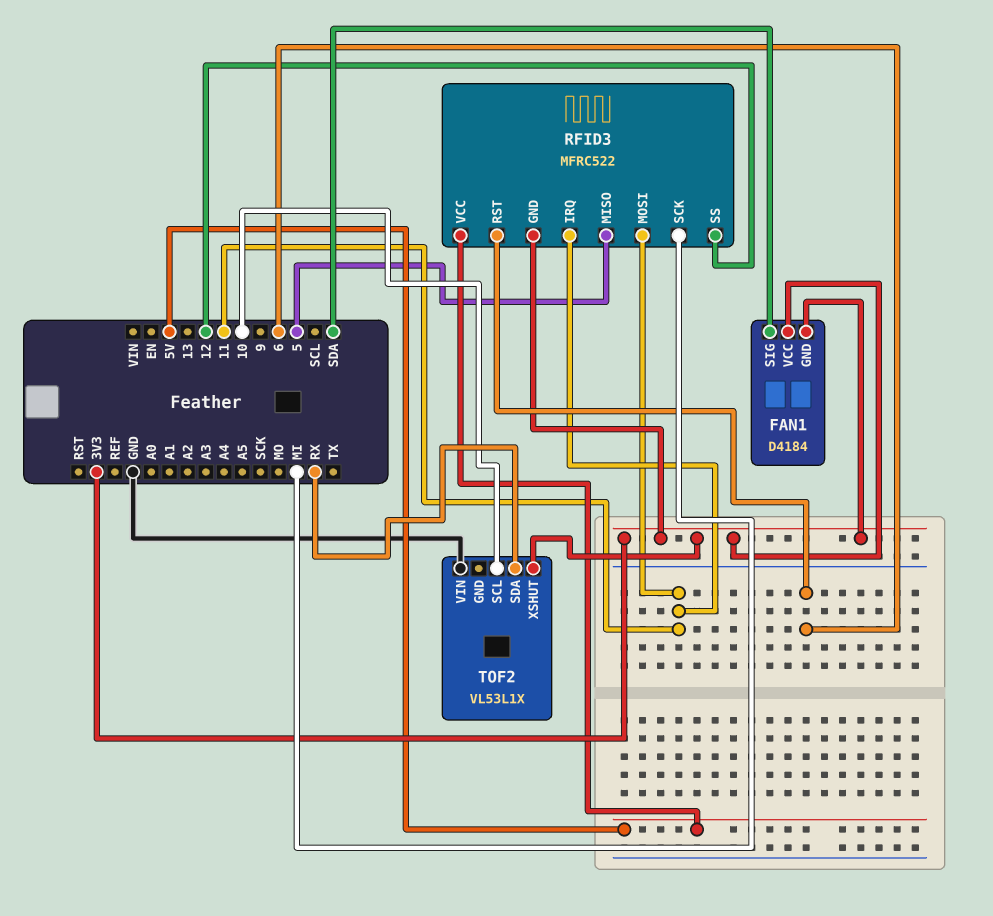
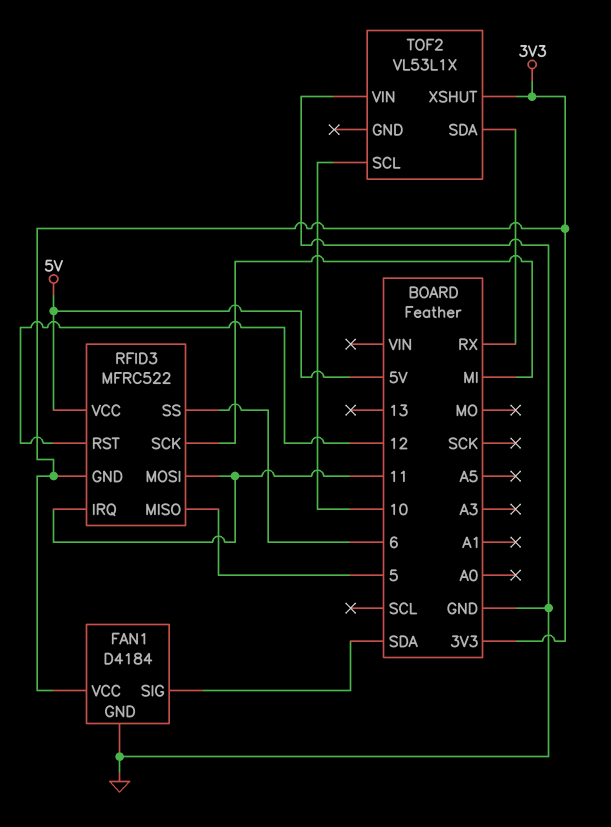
FAN1 pin GND: 3V3 -> GND
RFID3 pin RST: 6 -> 12
RFID3 pin SS: 12 -> 6

